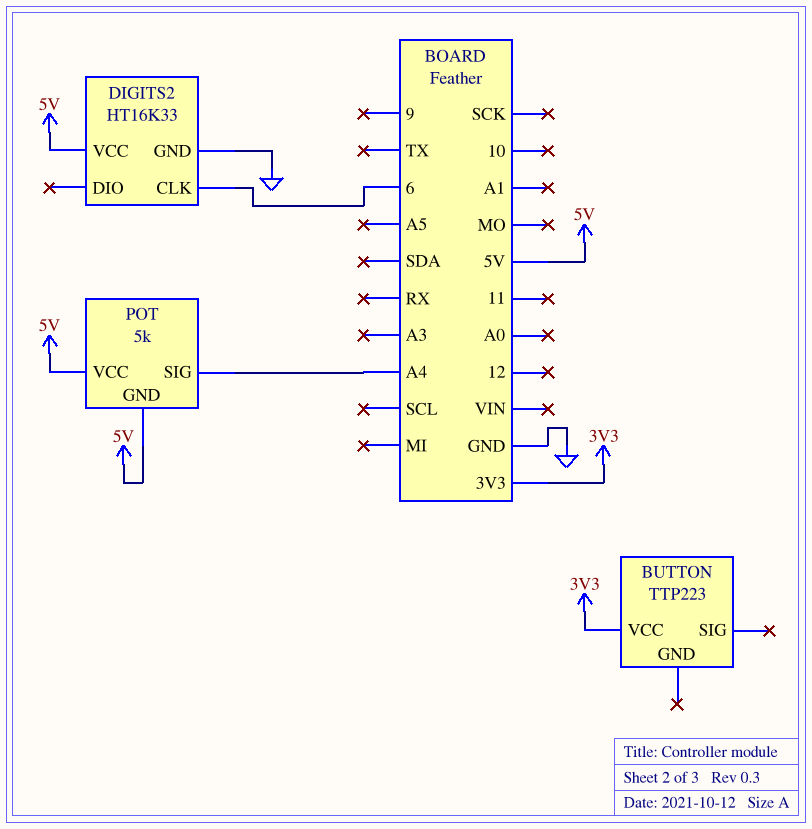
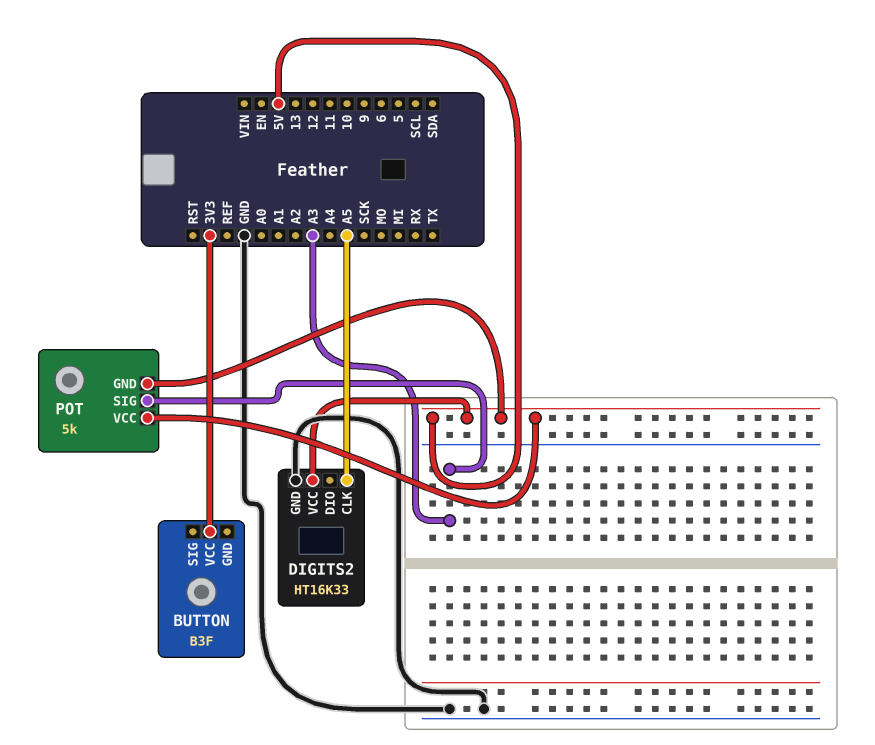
BUTTON: TTP223 -> B3F
DIGITS2 pin CLK: 6 -> A5
POT pin SIG: A4 -> A3

